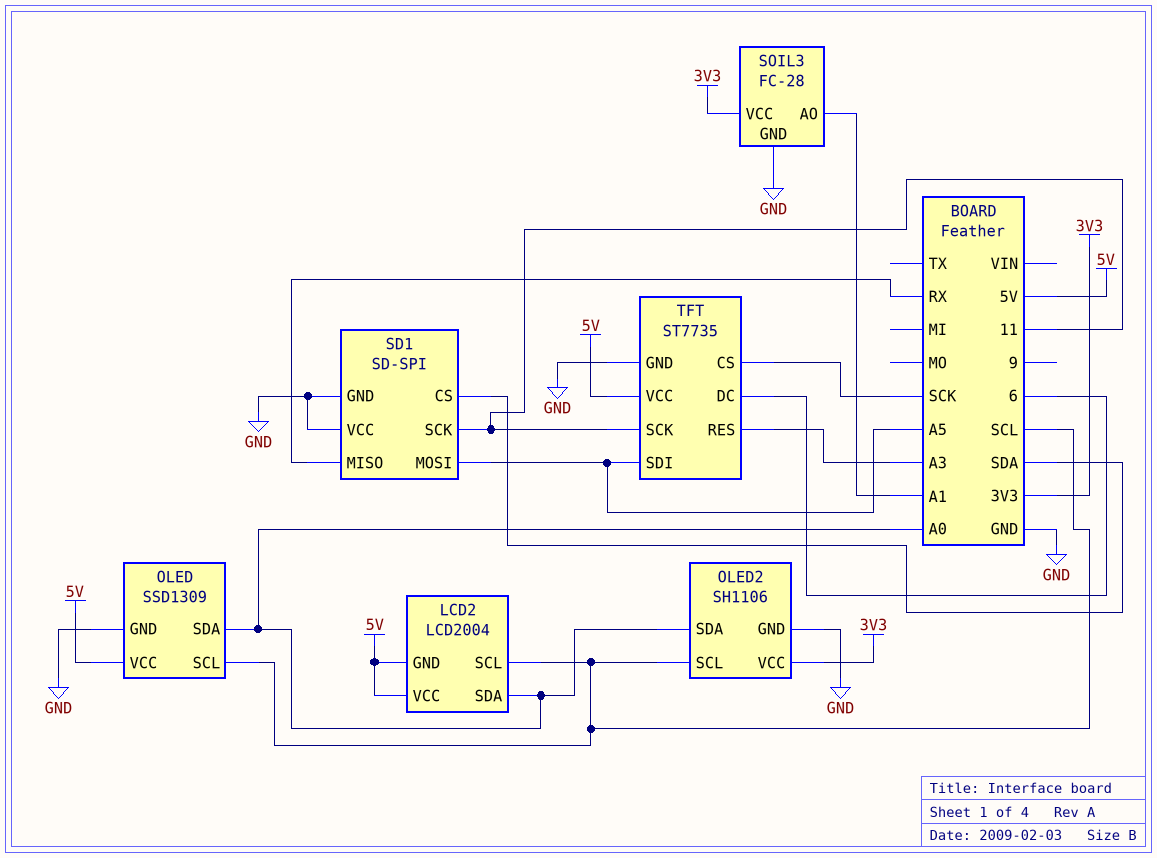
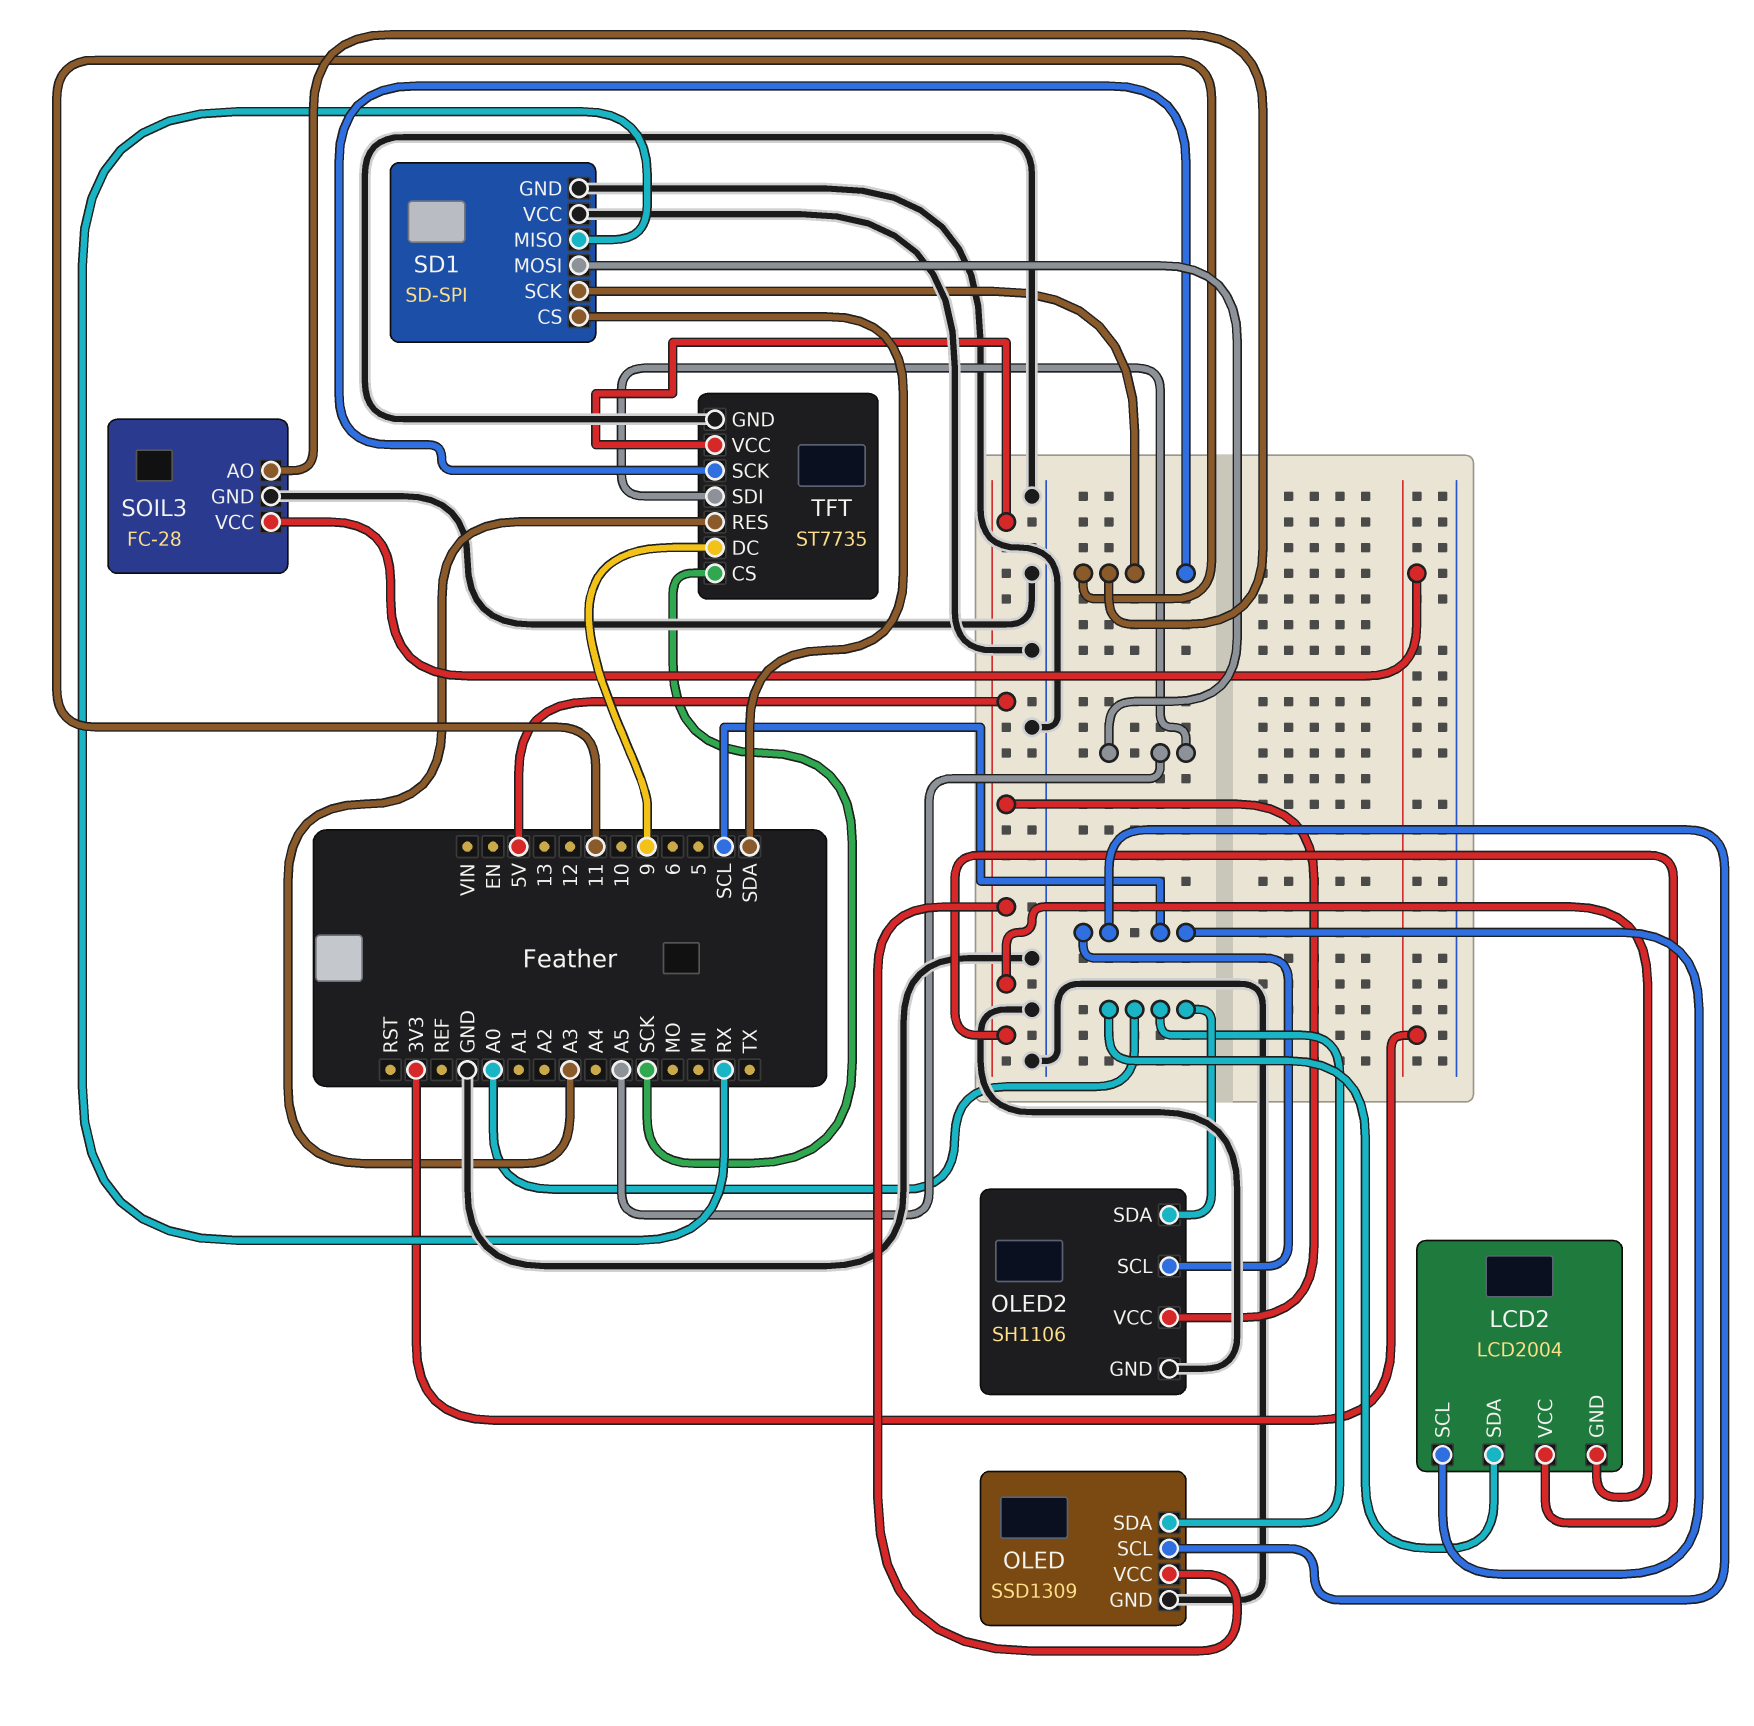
OLED2 pin VCC: 3V3 -> 5V
SOIL3 pin AO: A1 -> 11
TFT pin DC: 6 -> 9

